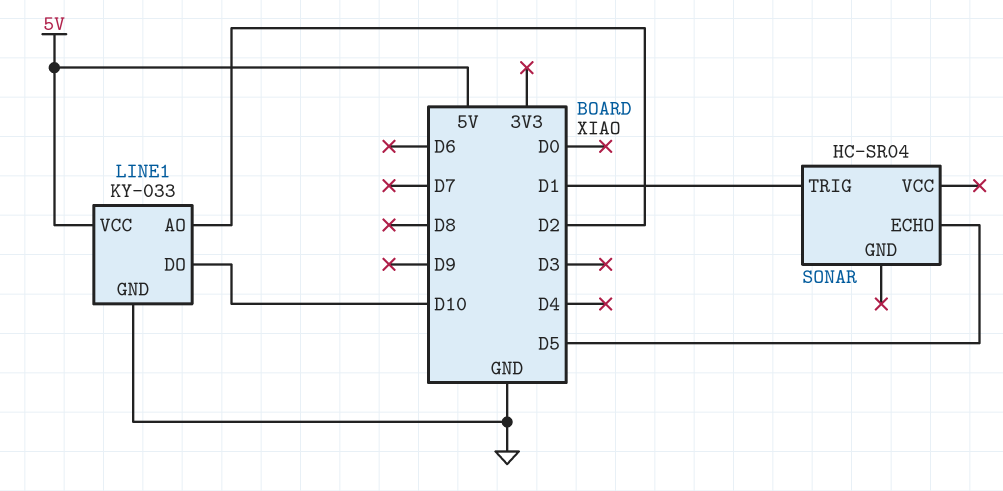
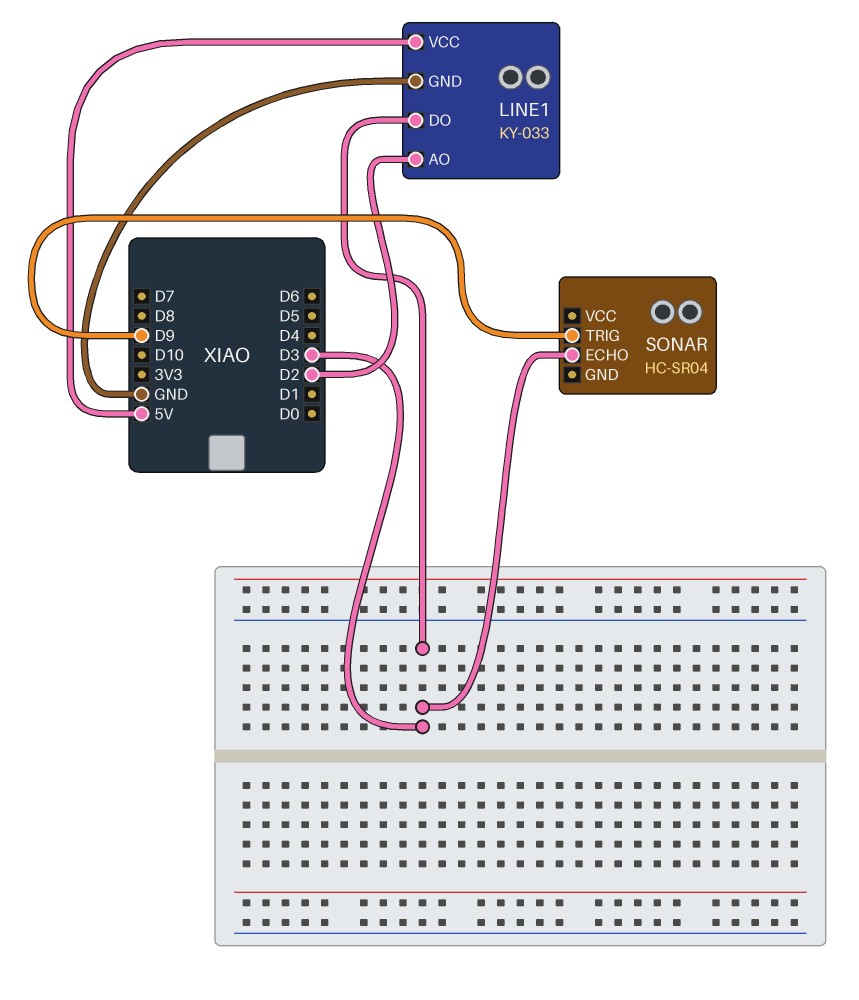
LINE1 pin DO: D10 -> D3
SONAR pin ECHO: D5 -> D3
SONAR pin TRIG: D1 -> D9

